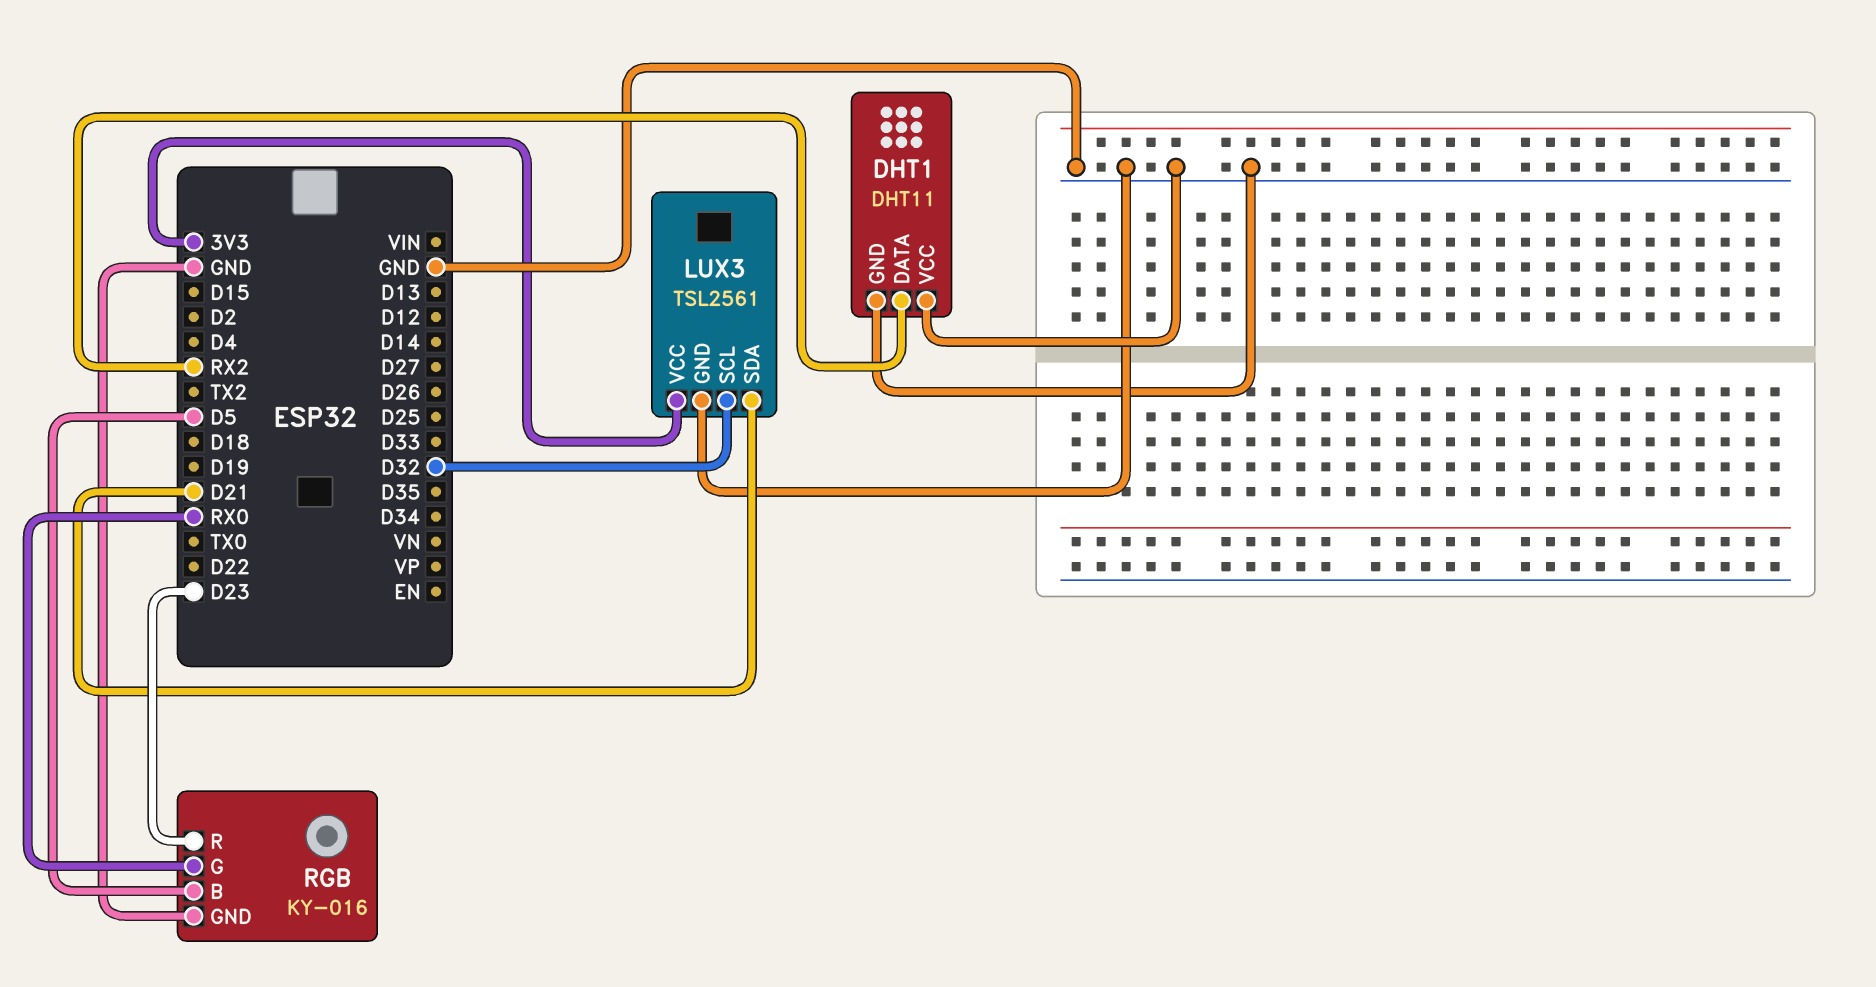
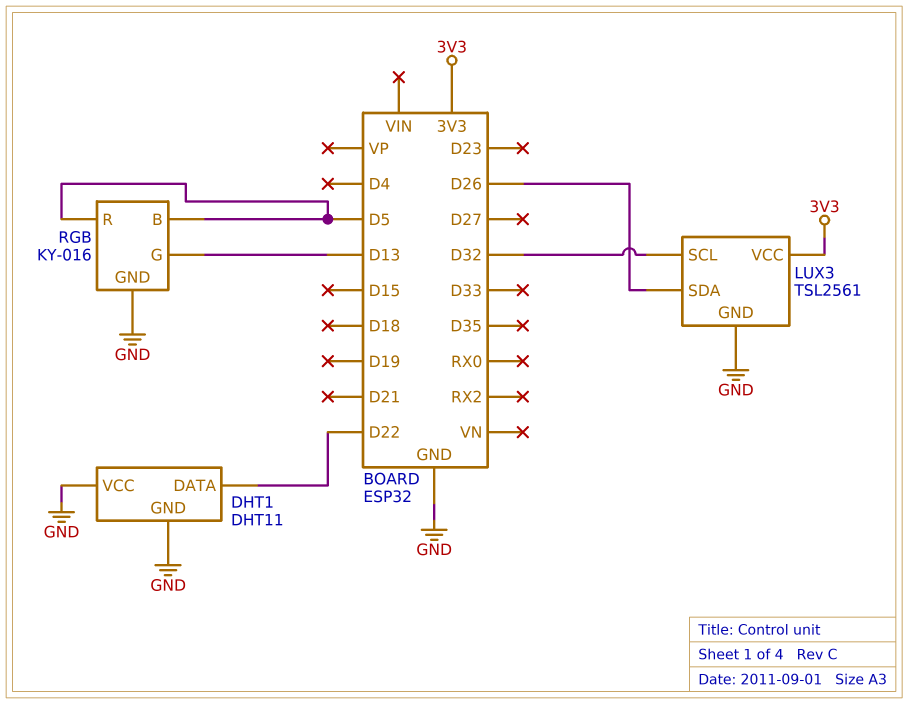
DHT1 pin DATA: RX2 -> D22
LUX3 pin SDA: D21 -> D26
RGB pin G: RX0 -> D13
RGB pin R: D23 -> D5

